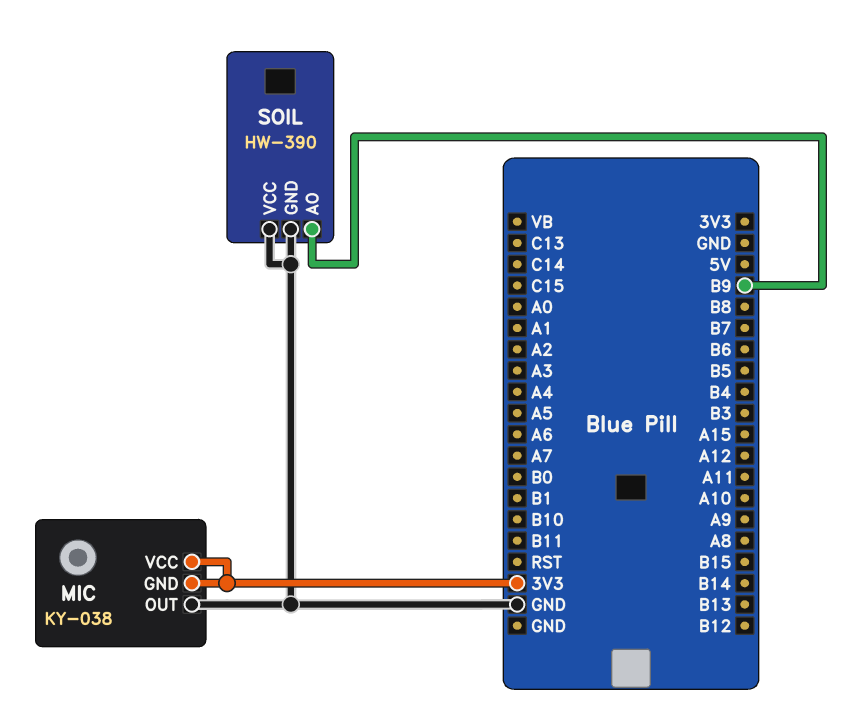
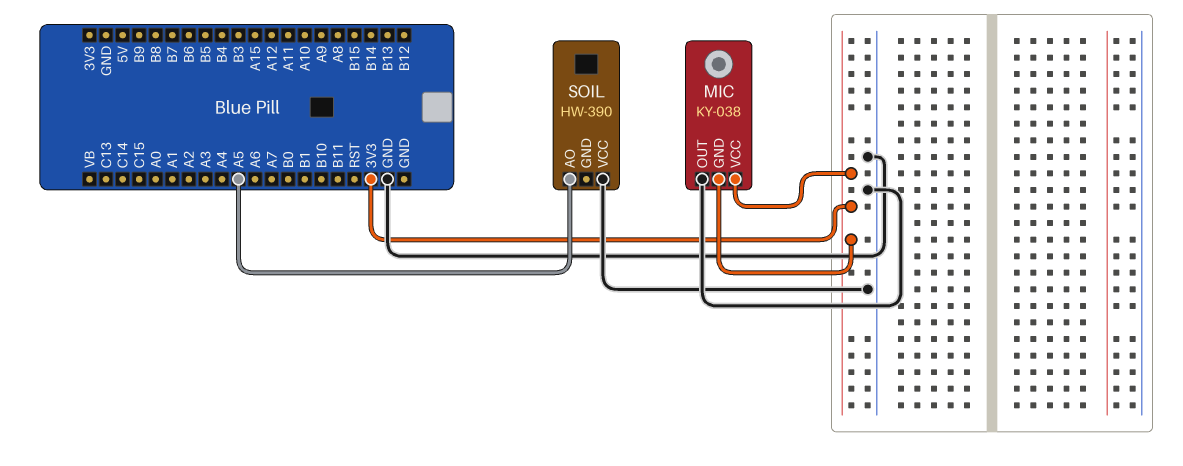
SOIL pin AO: B9 -> A5
SOIL pin GND: GND -> none

